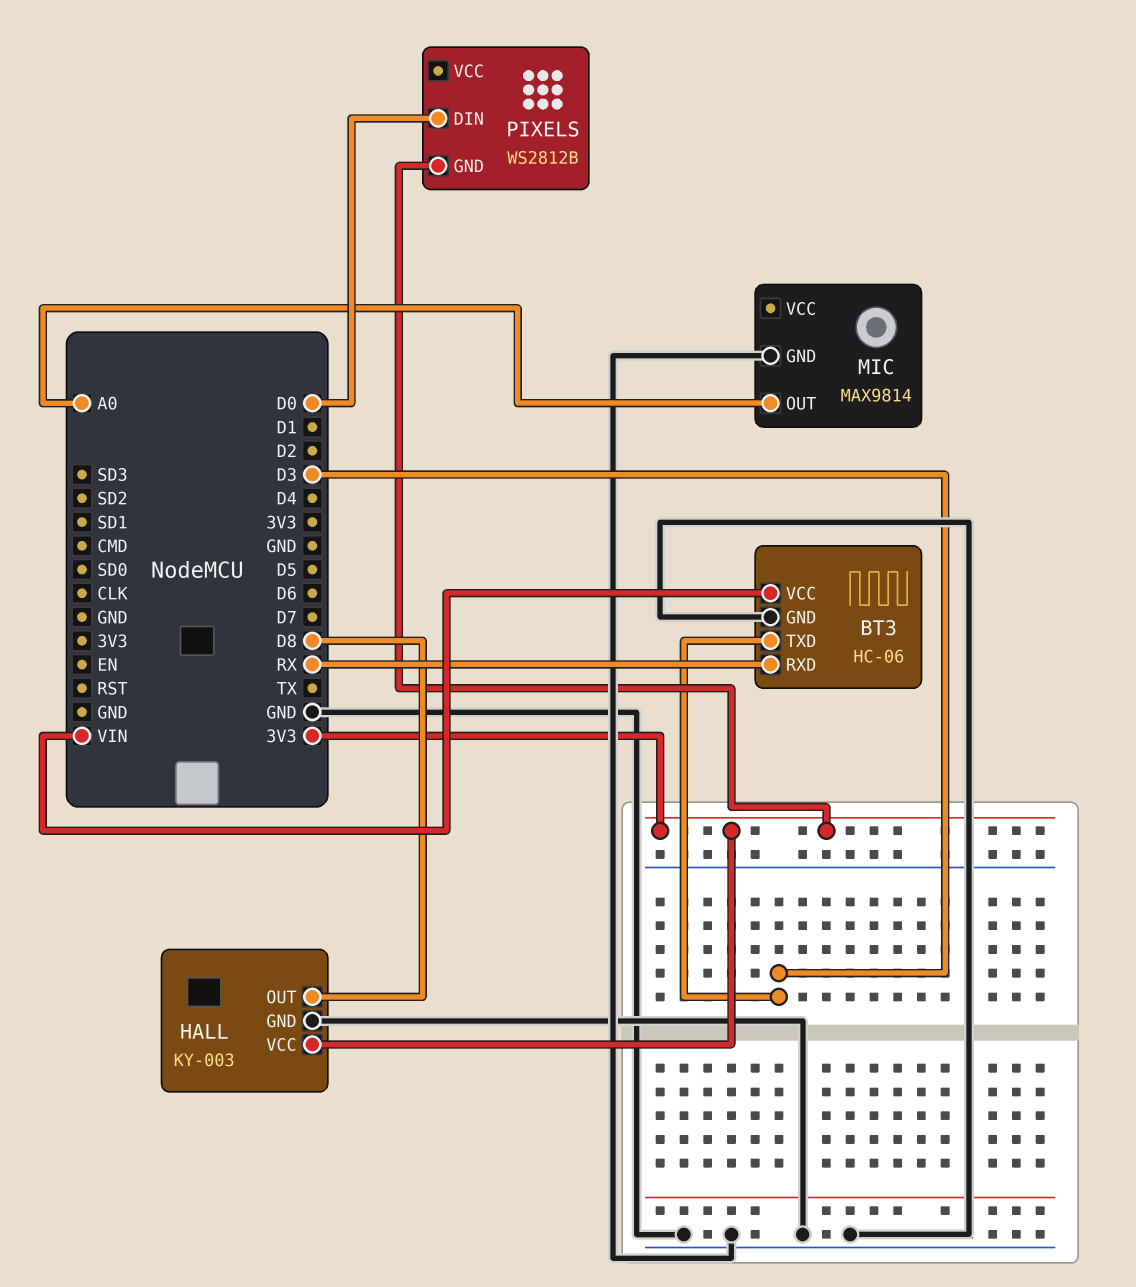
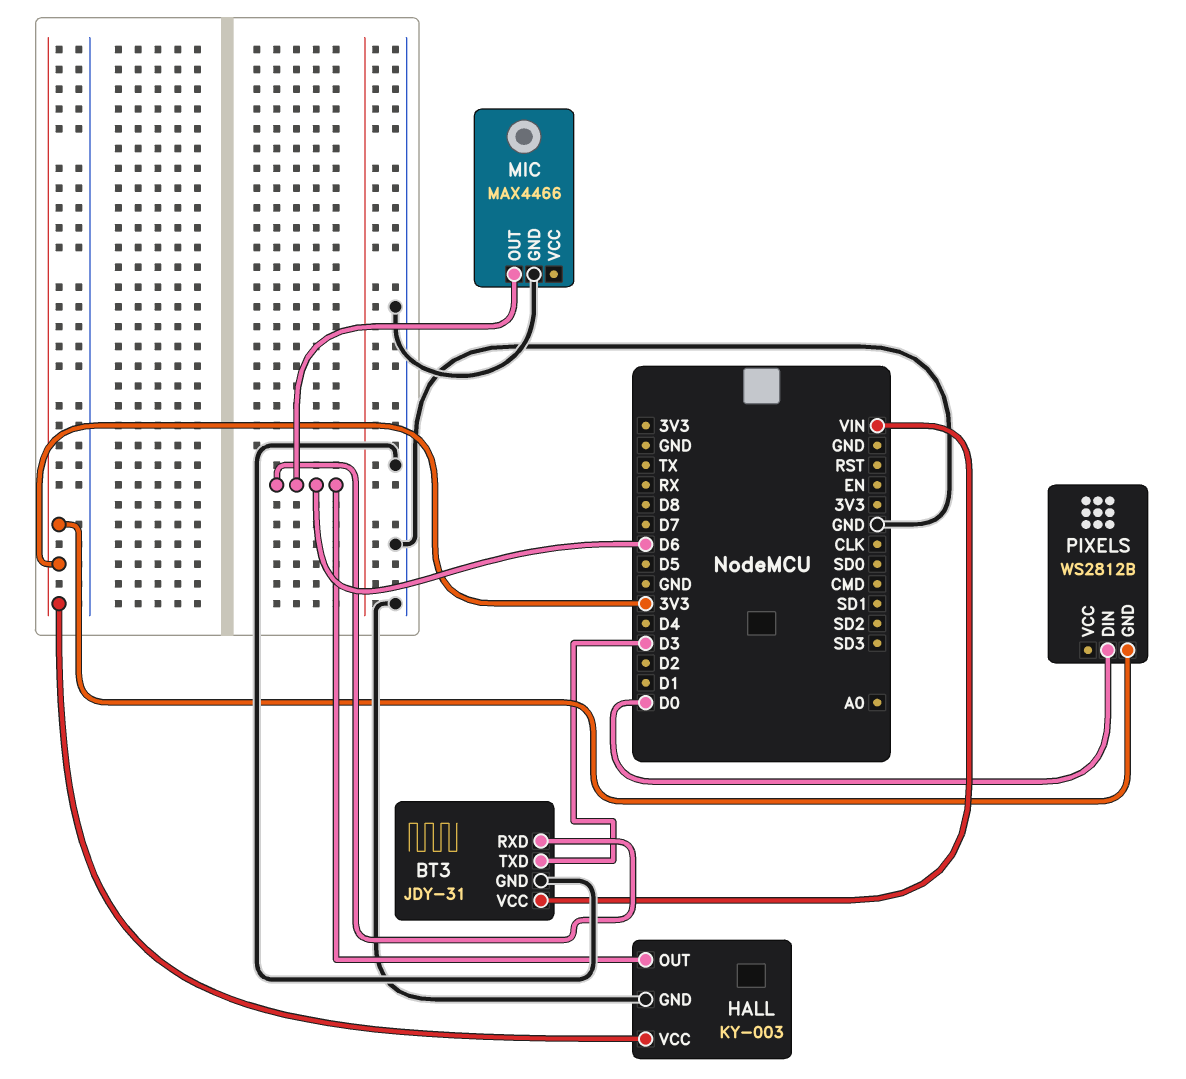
BT3: HC-06 -> JDY-31
BT3 pin RXD: RX -> D6
HALL pin OUT: D8 -> D6
MIC: MAX9814 -> MAX4466
MIC pin OUT: A0 -> D6

